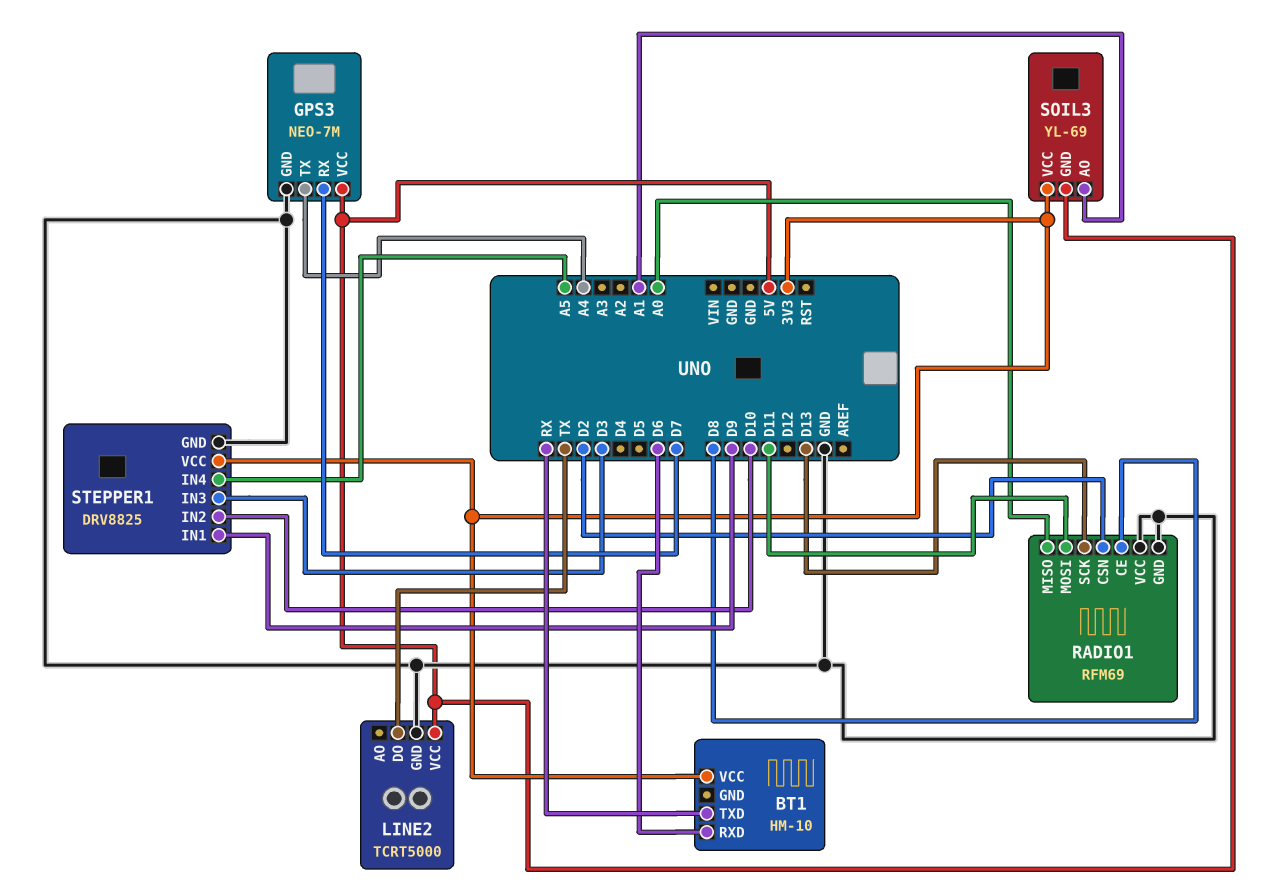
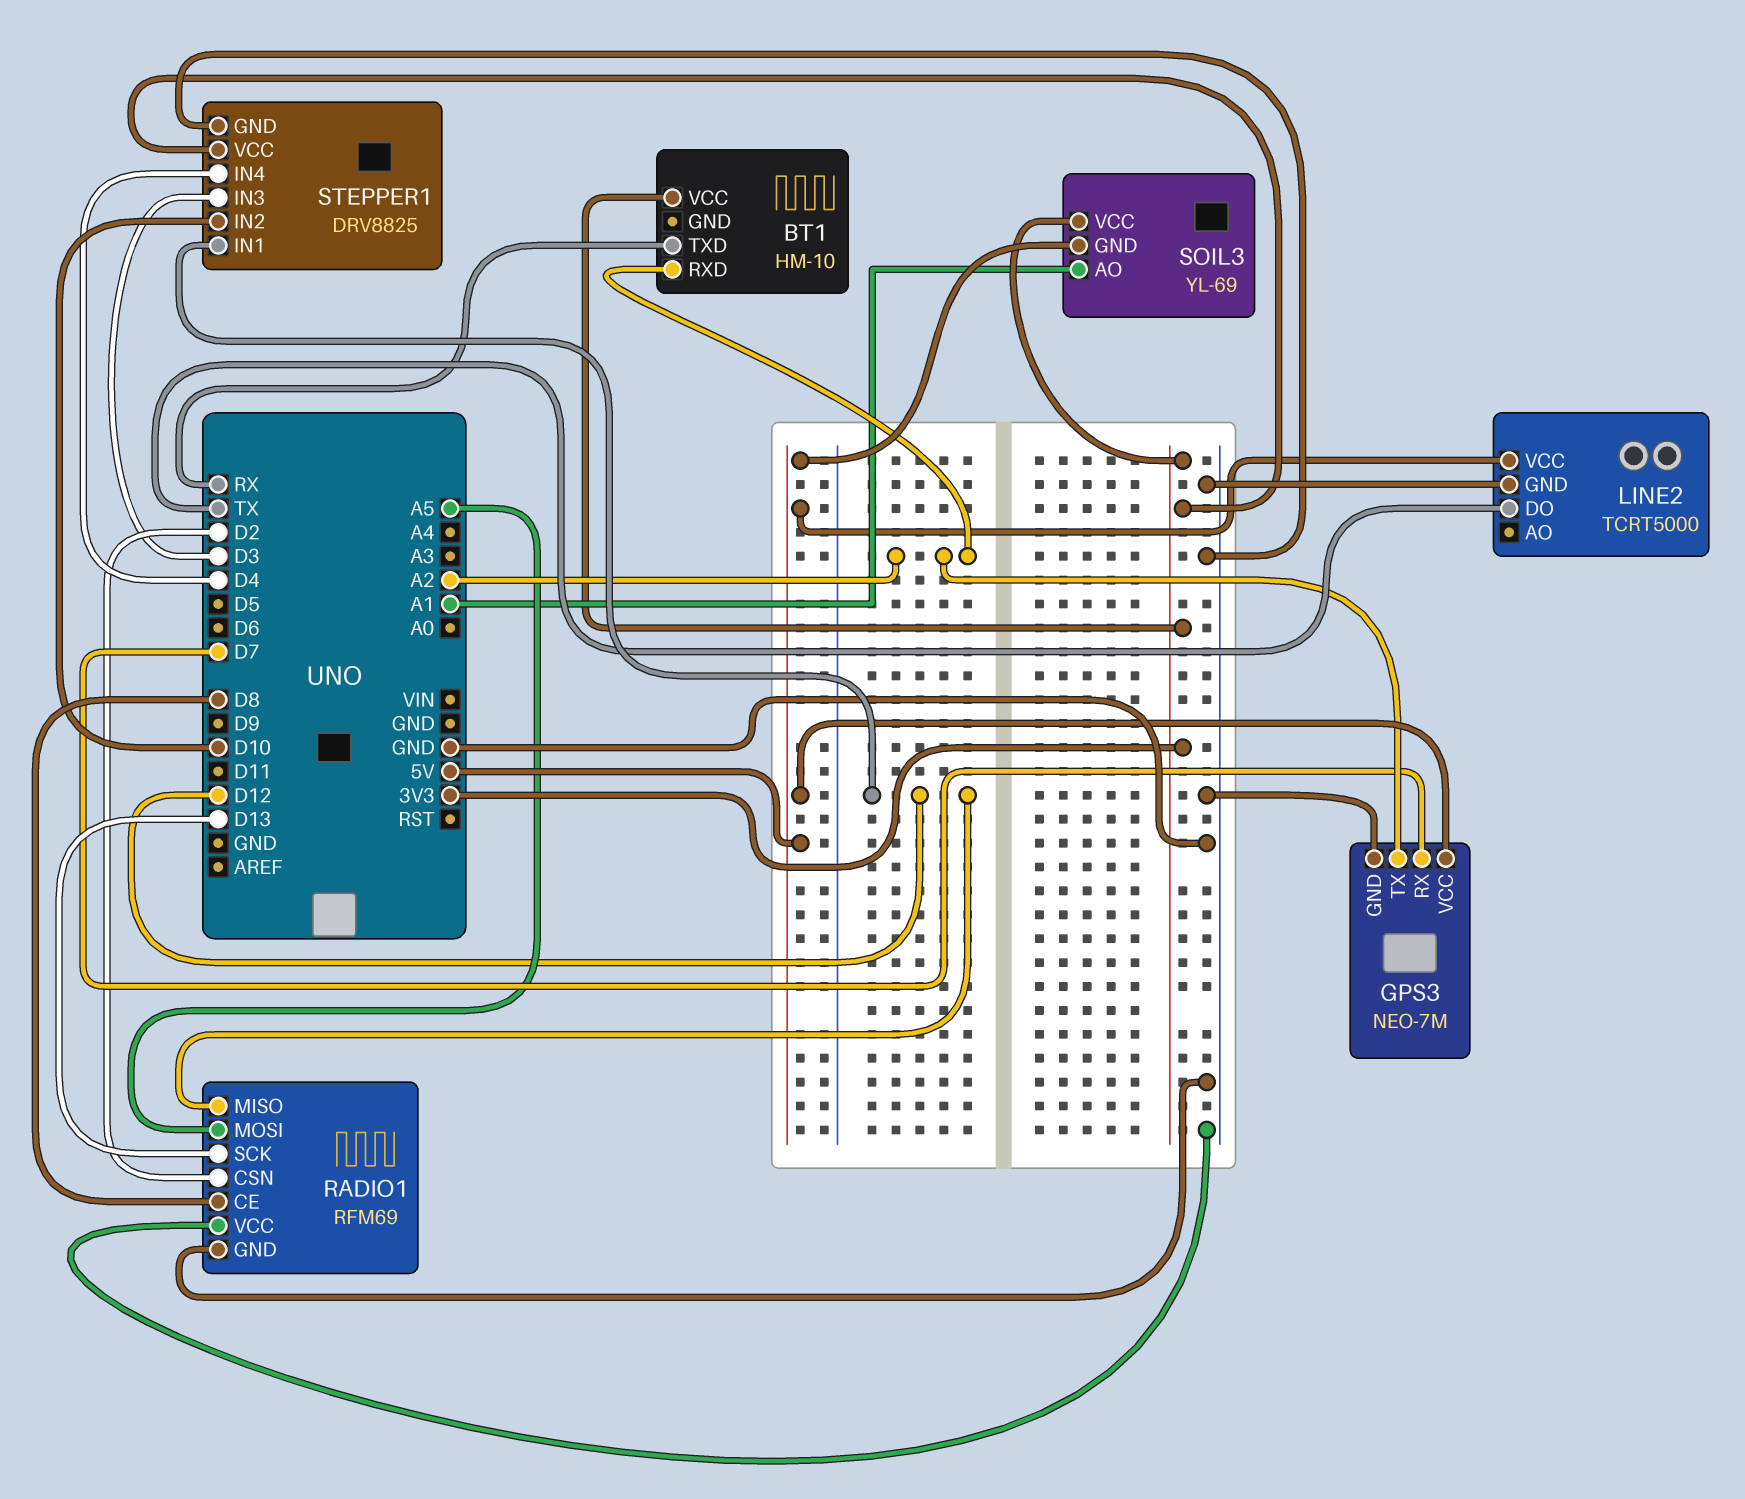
BT1 pin RXD: D6 -> A2
GPS3 pin TX: A4 -> A2
RADIO1 pin MISO: A0 -> D12
RADIO1 pin MOSI: D11 -> A5
STEPPER1 pin IN1: D9 -> D12
STEPPER1 pin IN4: A5 -> D4

